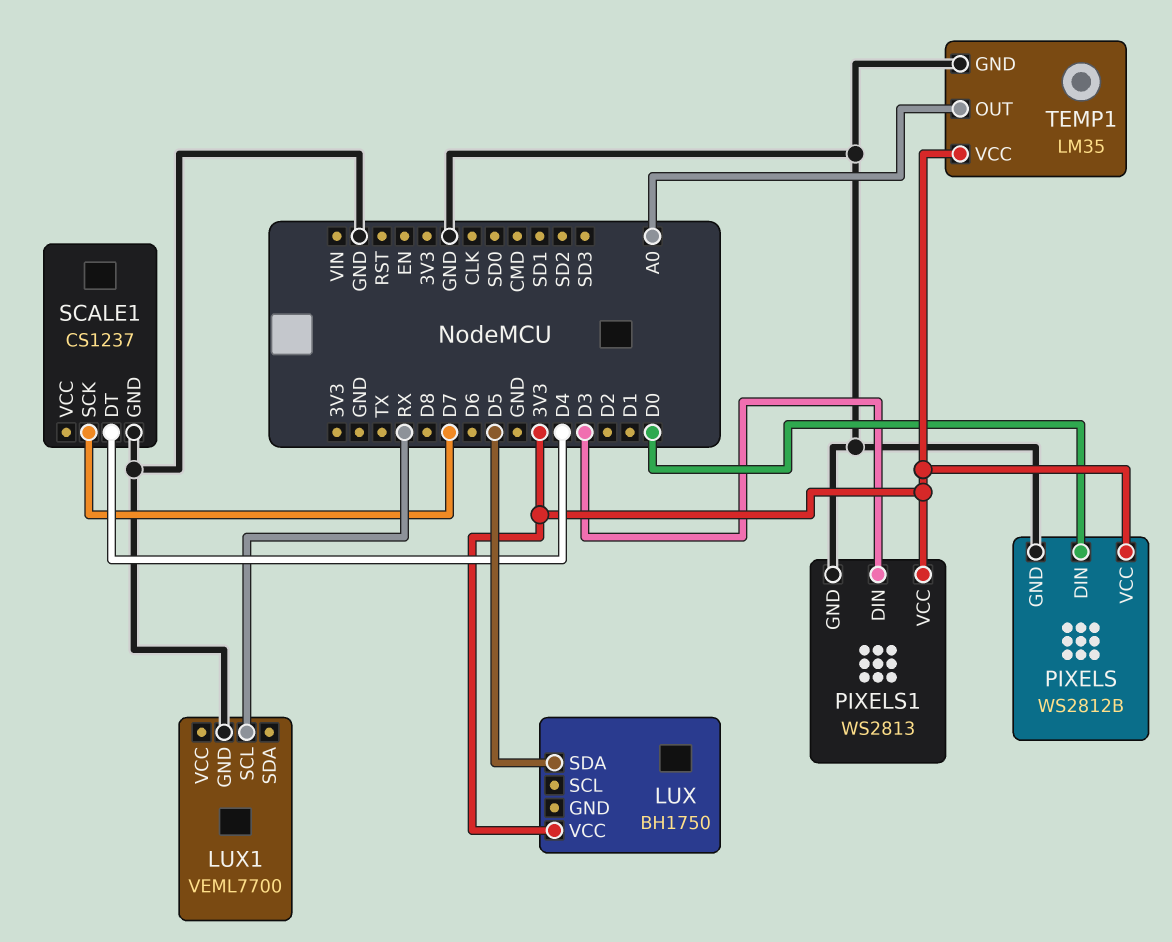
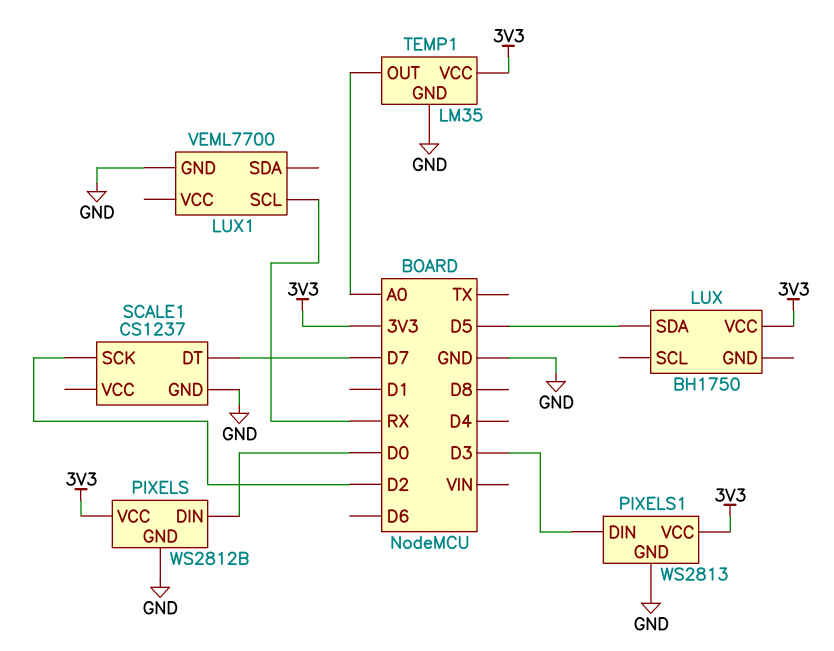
SCALE1 pin DT: D4 -> D7
SCALE1 pin SCK: D7 -> D2

